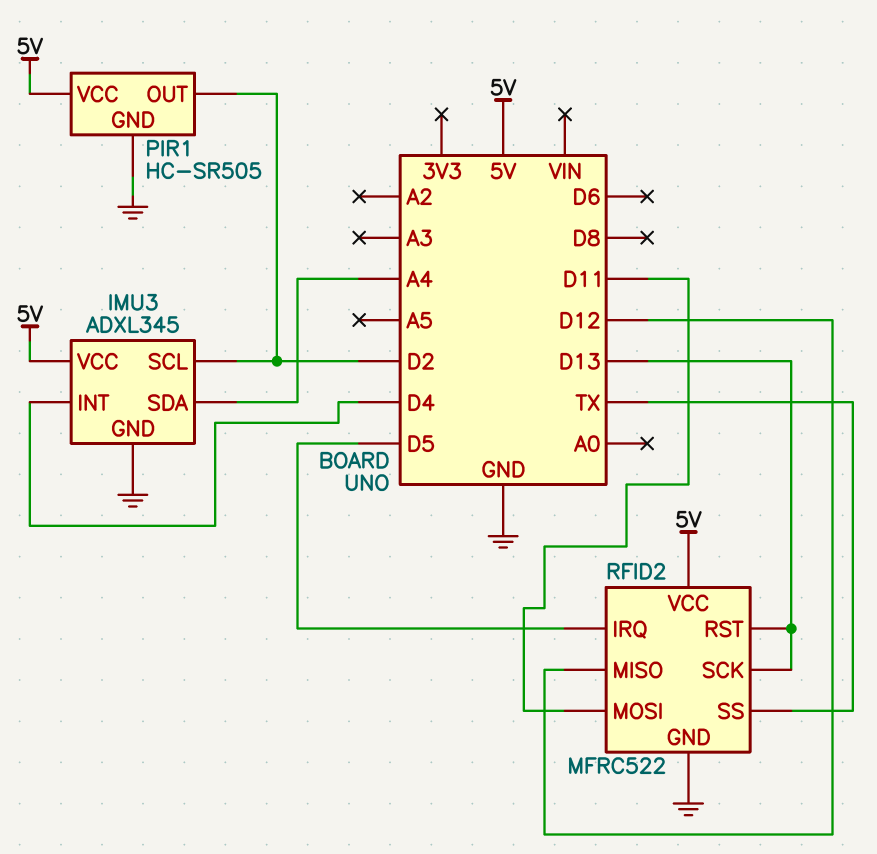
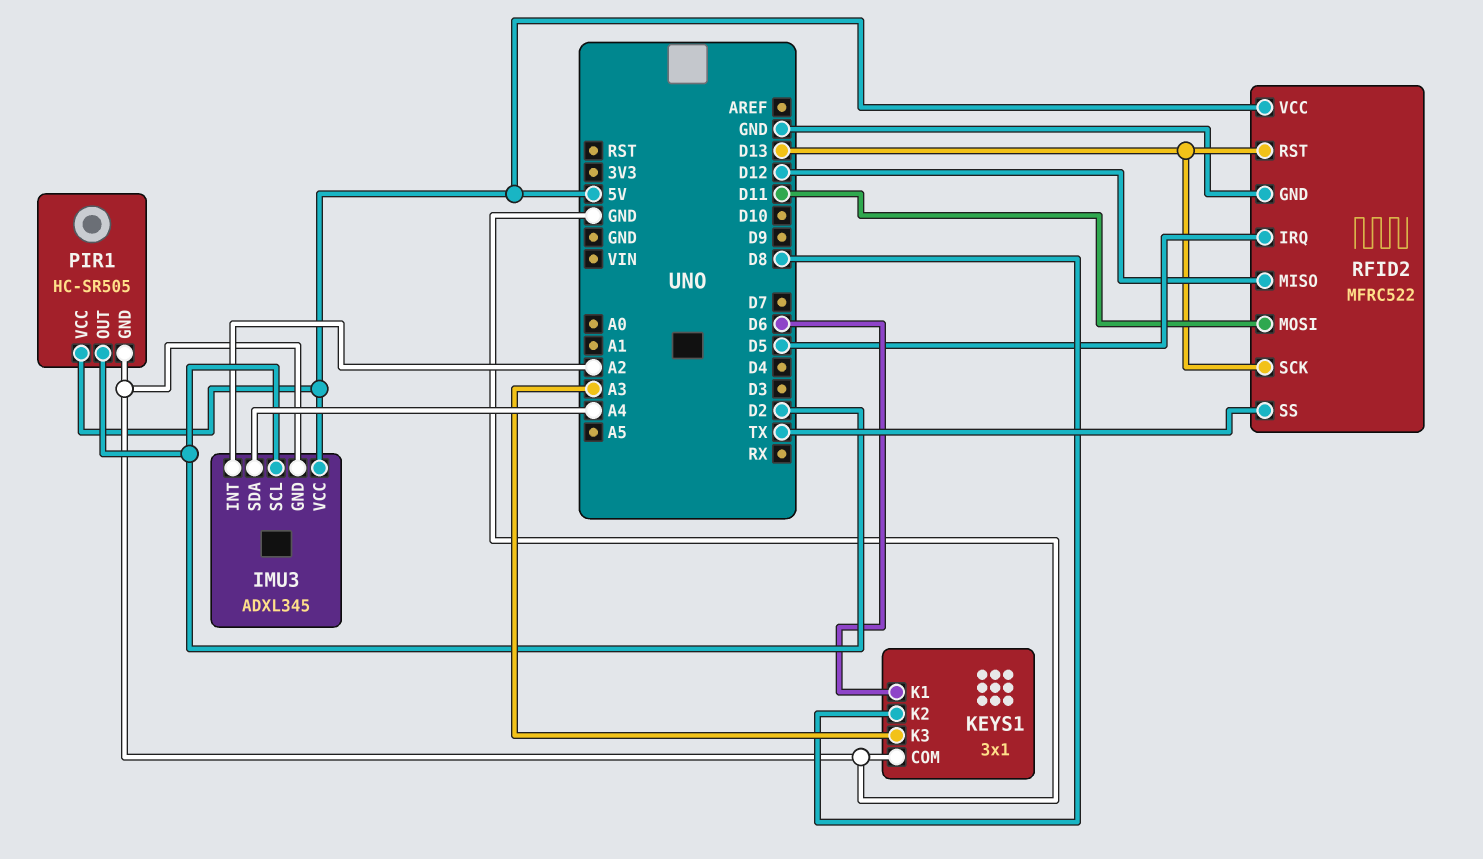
IMU3 pin INT: D4 -> A2
KEYS1: none -> 3x1
KEYS1 pin COM: none -> GND
KEYS1 pin K1: none -> D6
KEYS1 pin K2: none -> D8
KEYS1 pin K3: none -> A3

